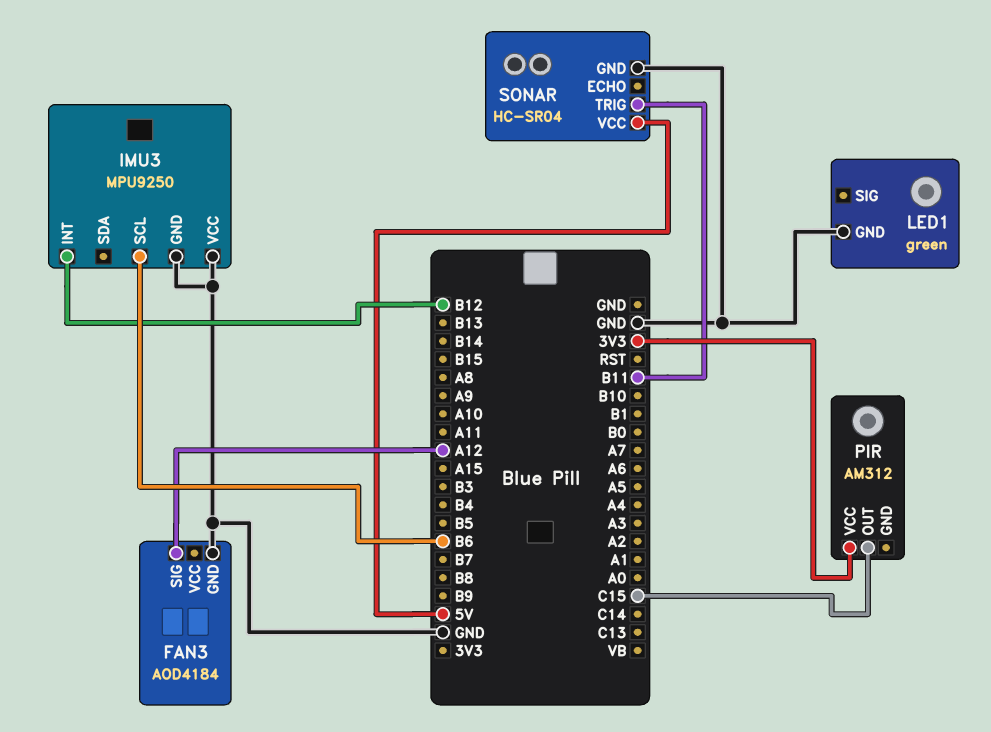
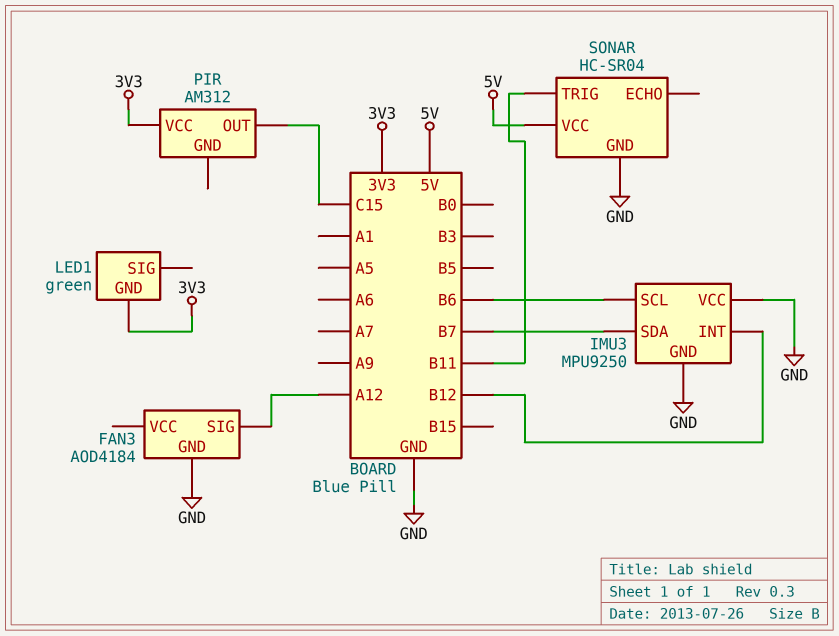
IMU3 pin SDA: none -> B7
LED1 pin GND: GND -> 3V3

